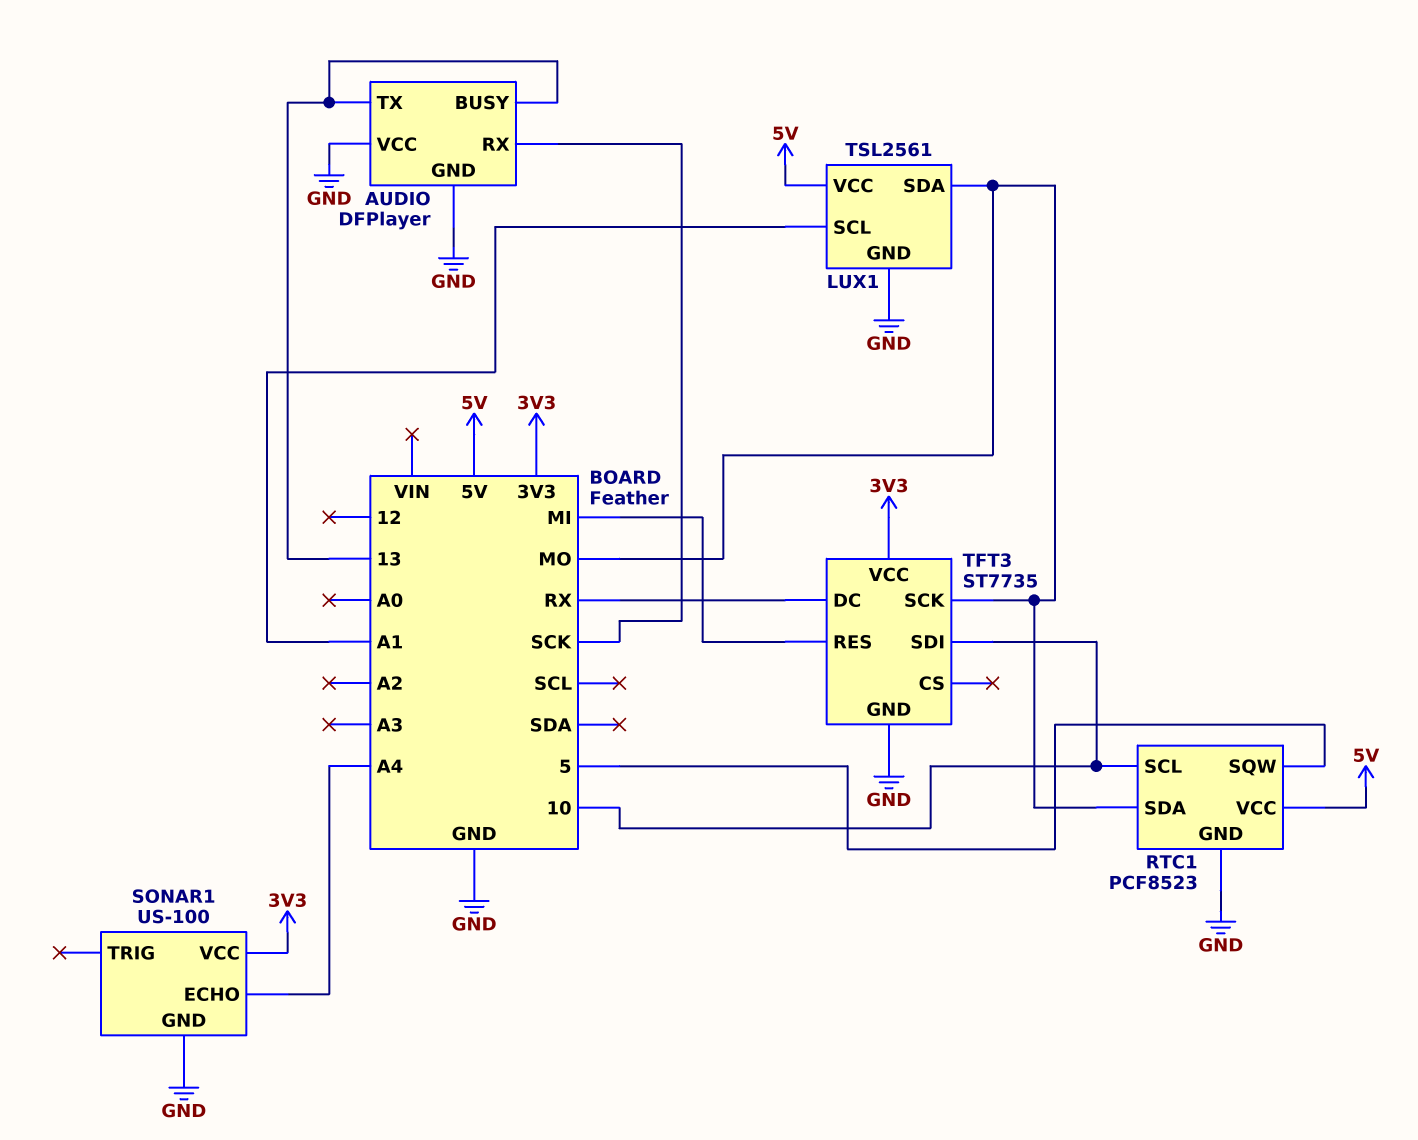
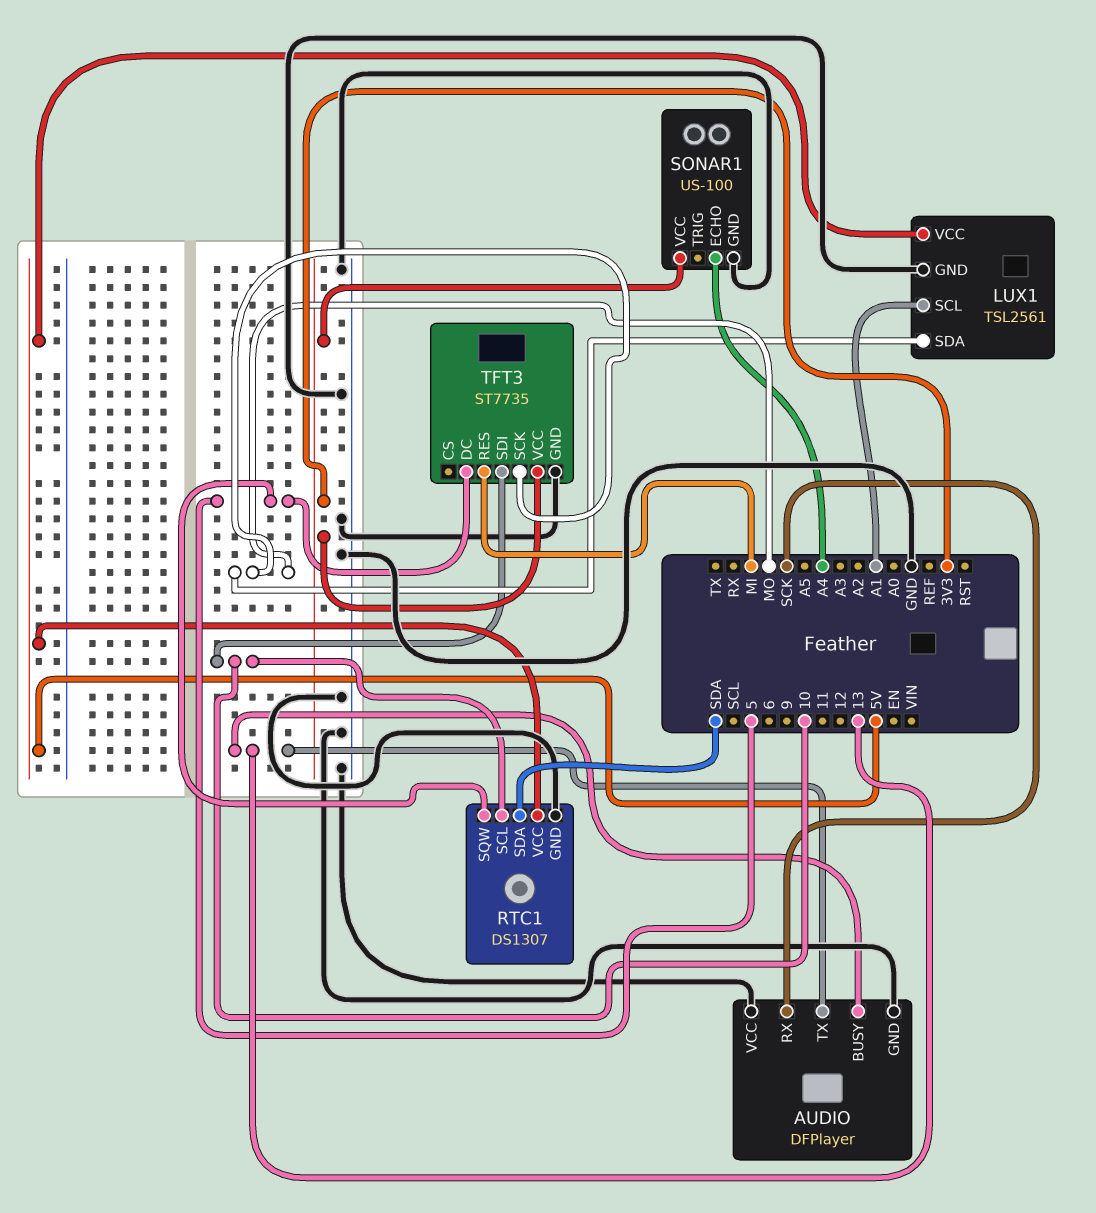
RTC1: PCF8523 -> DS1307
RTC1 pin SDA: MO -> SDA
TFT3 pin DC: RX -> 5

